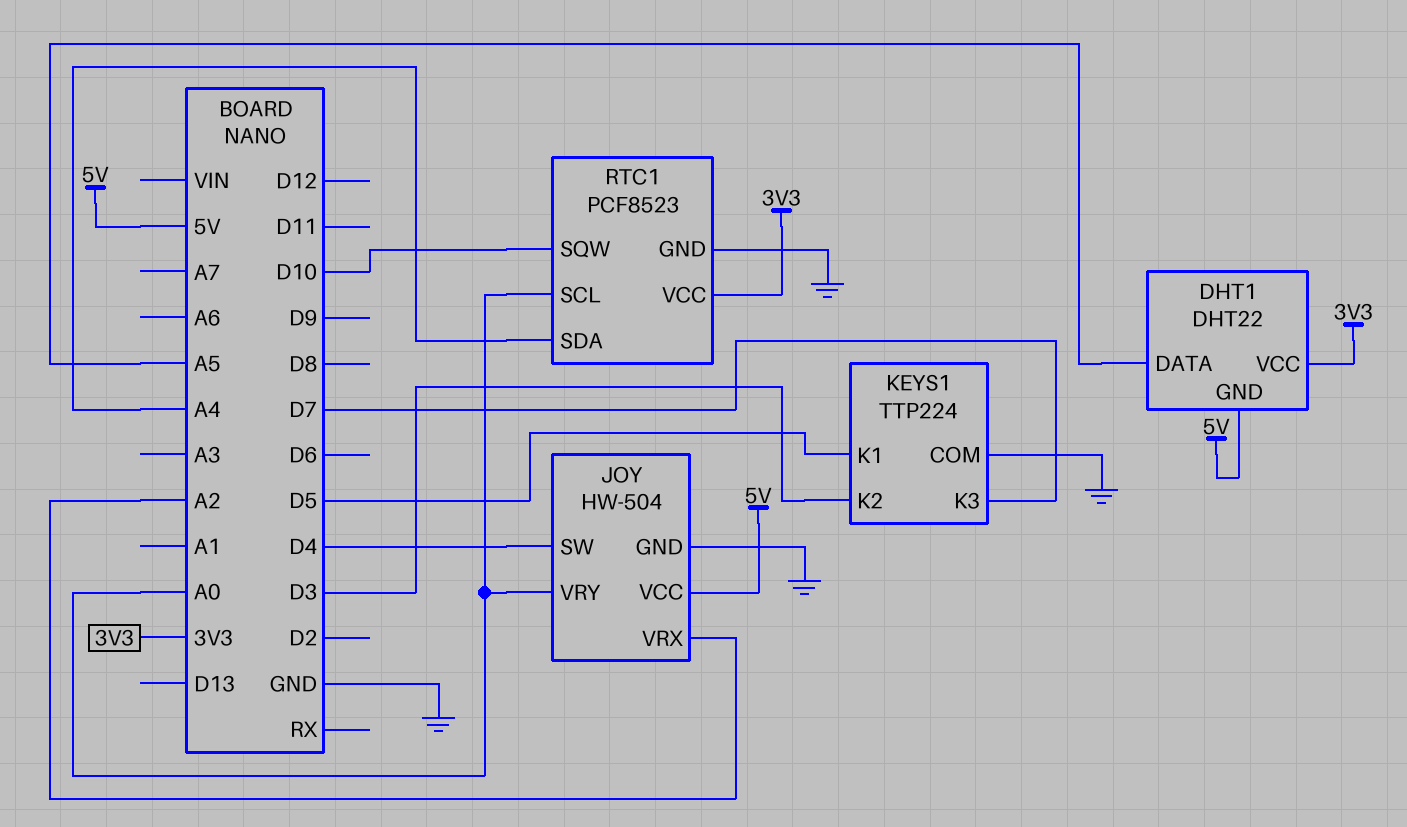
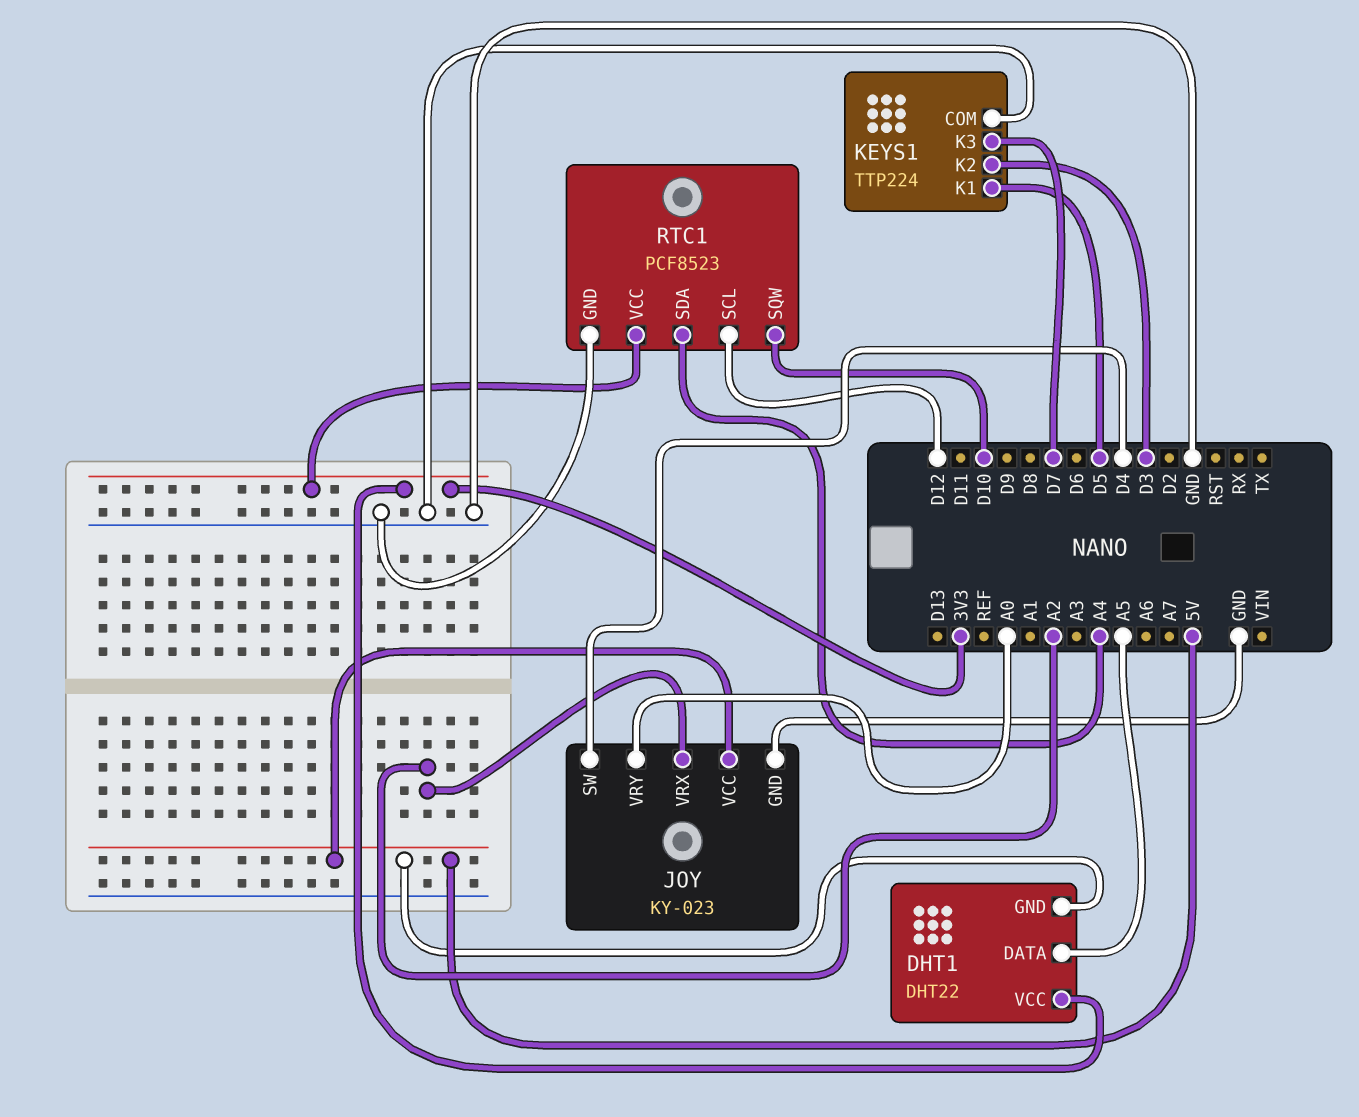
JOY: HW-504 -> KY-023
RTC1 pin SCL: A0 -> D12

